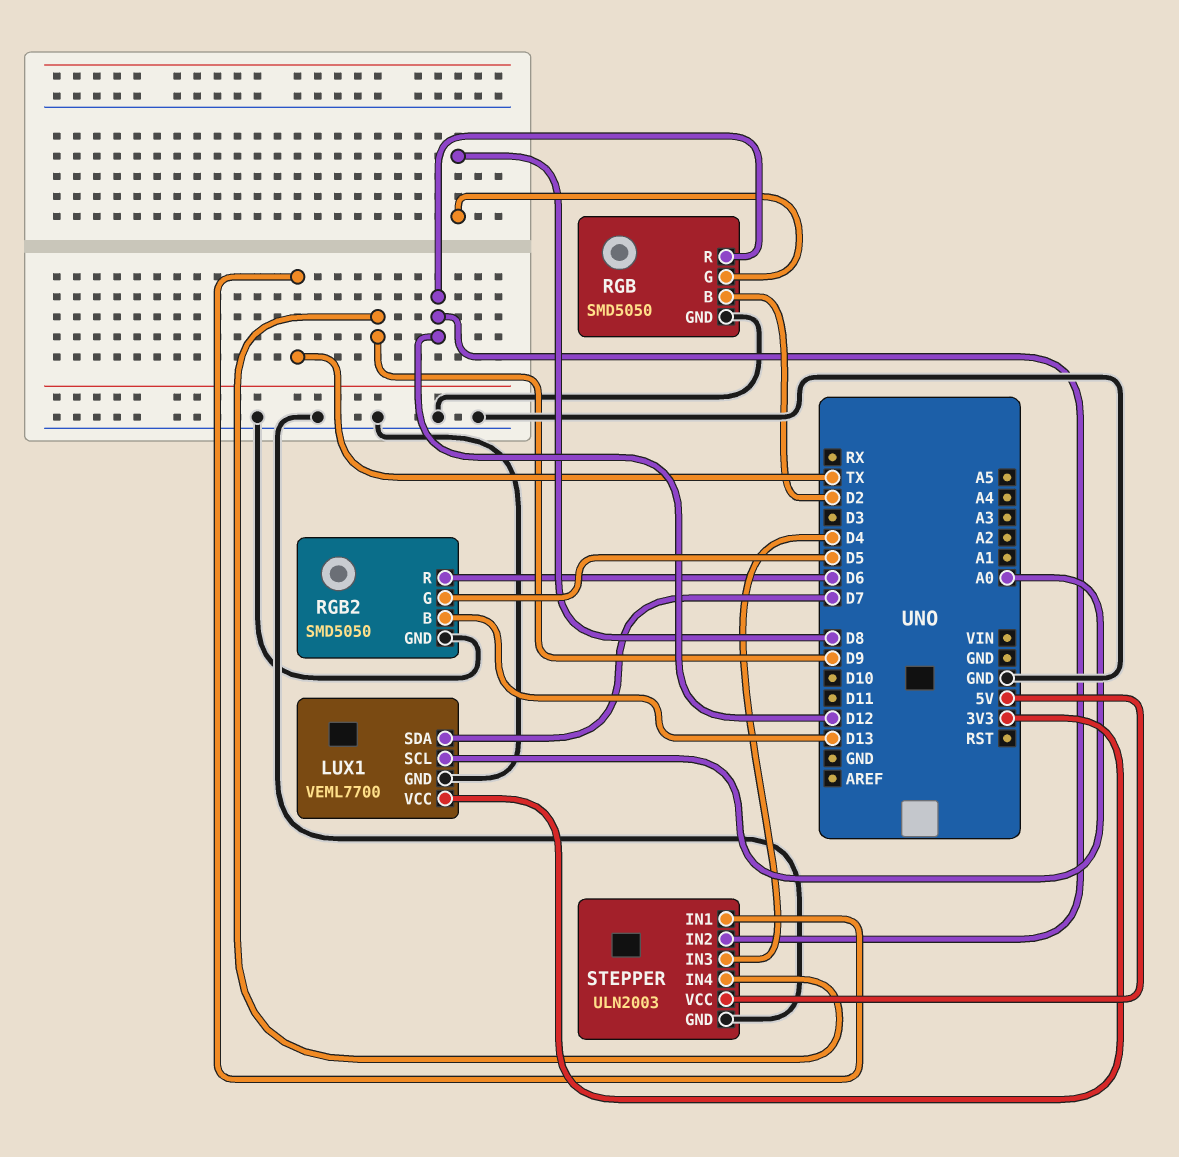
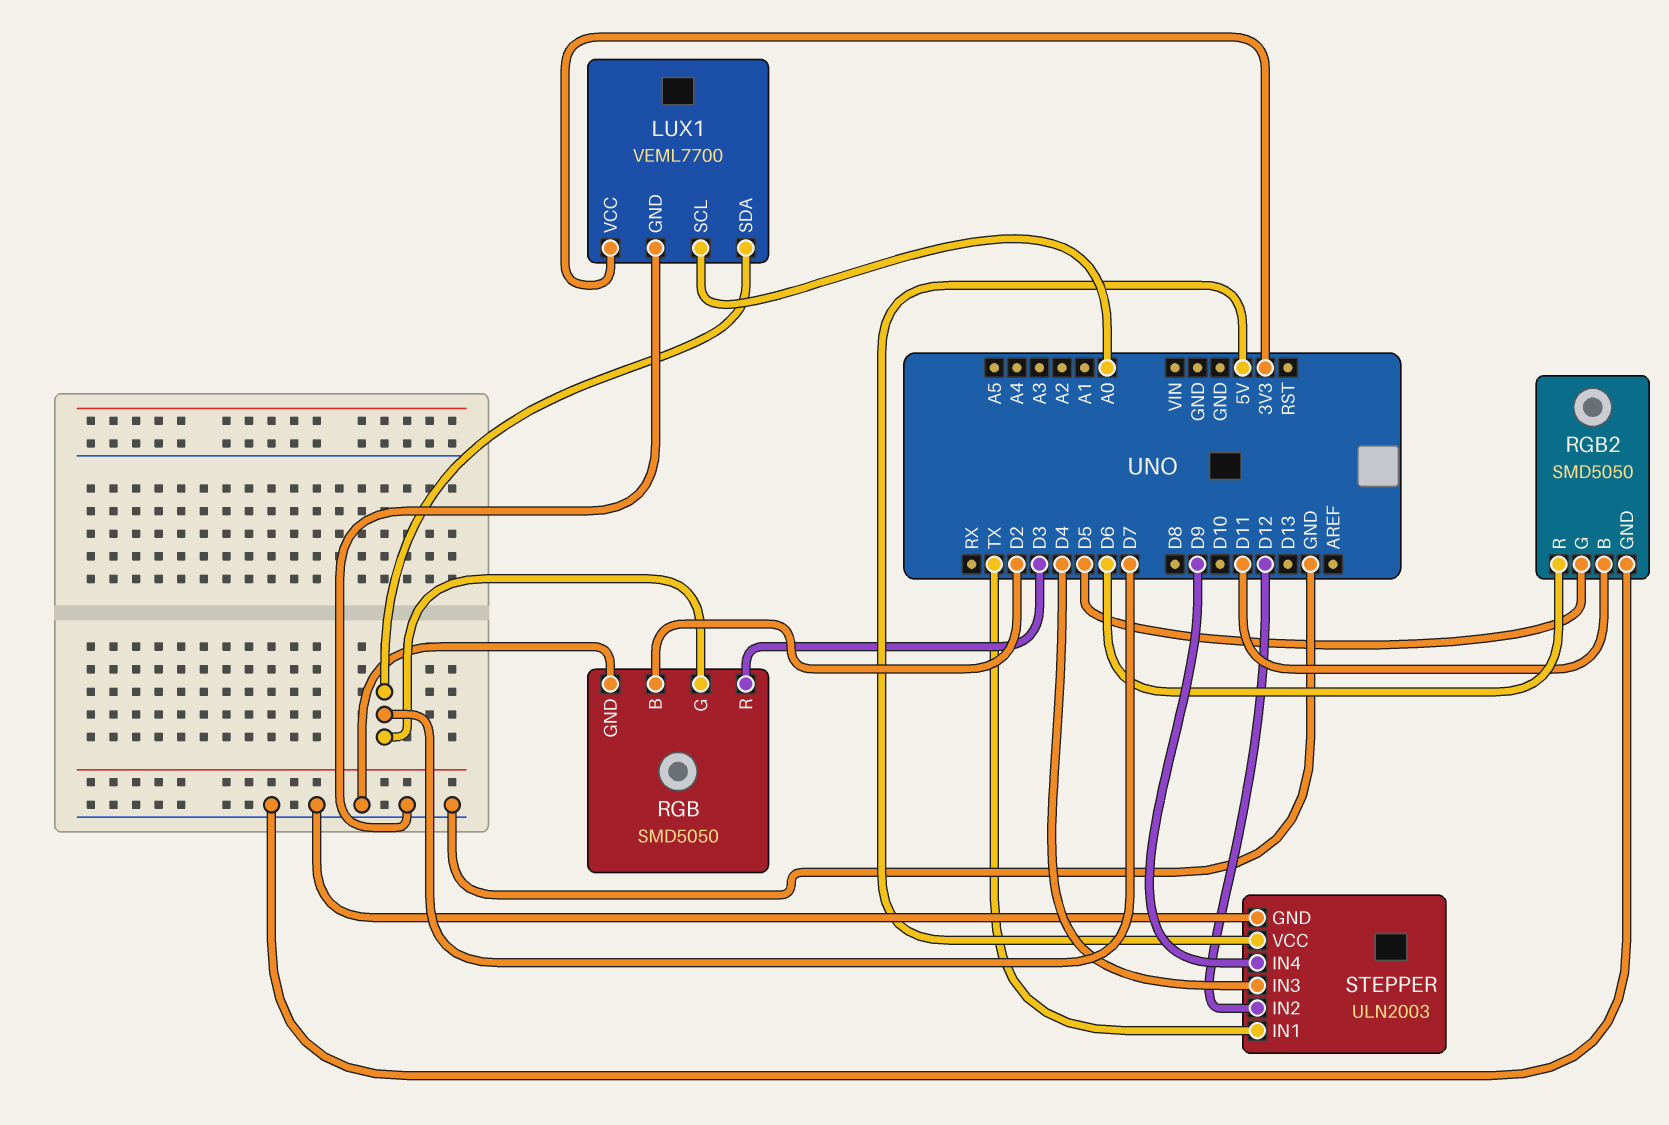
RGB pin G: D8 -> D7
RGB pin R: D12 -> D3
RGB2 pin B: D13 -> D11

